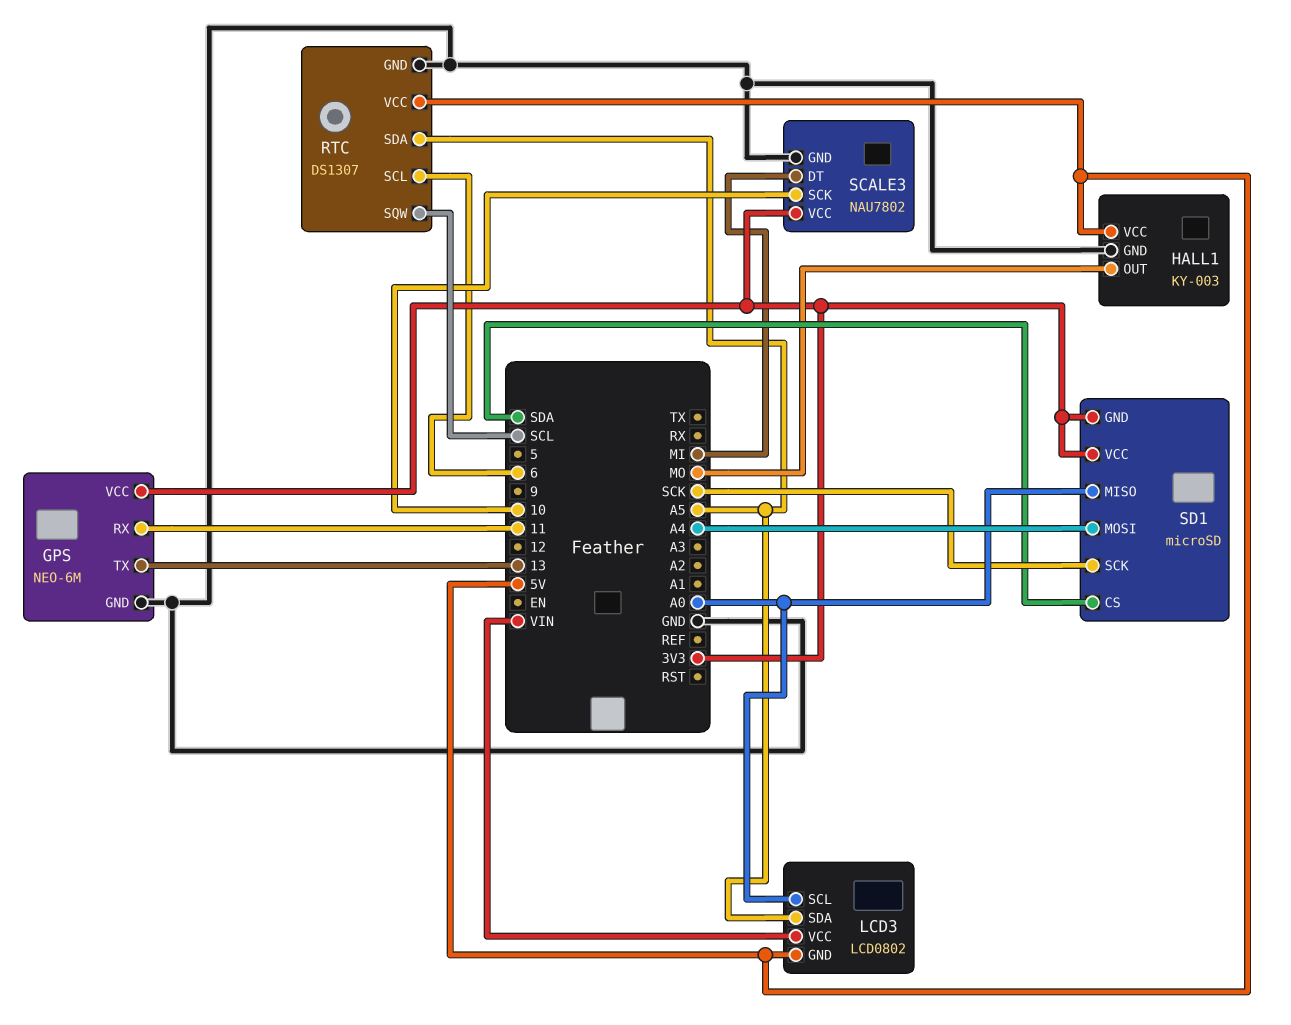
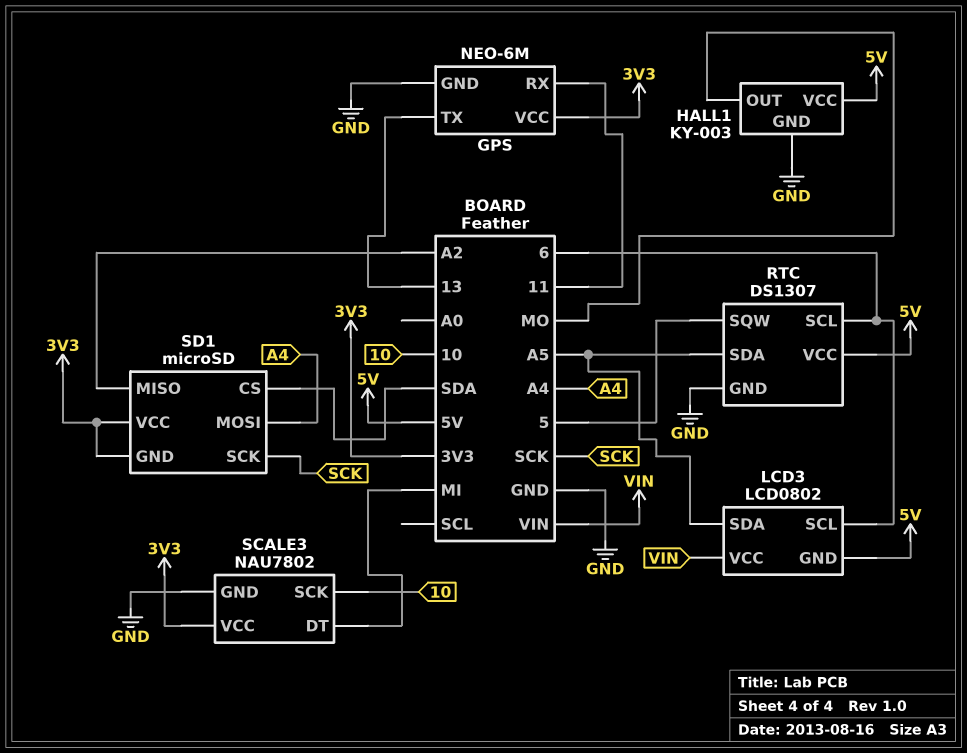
LCD3 pin SCL: A0 -> 6
RTC pin SQW: SCL -> 5
SD1 pin MISO: A0 -> A2

